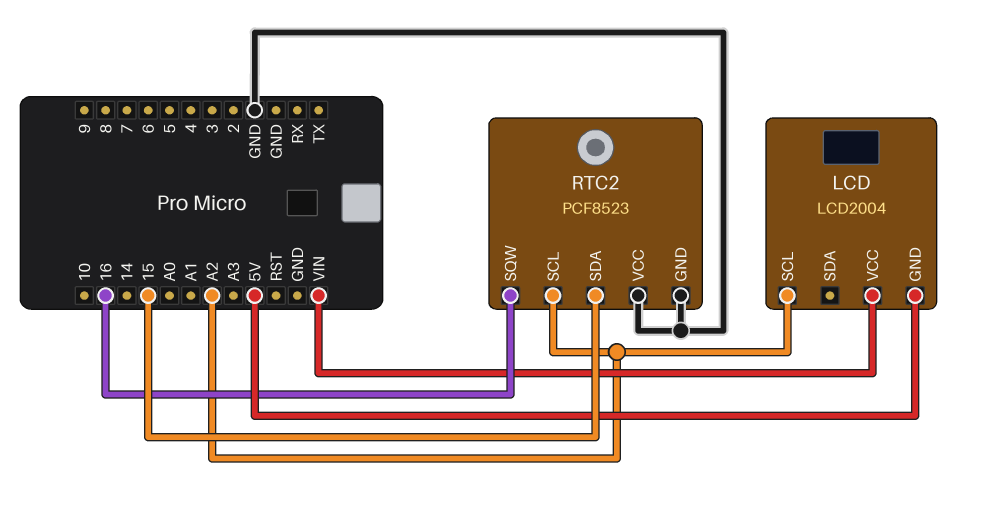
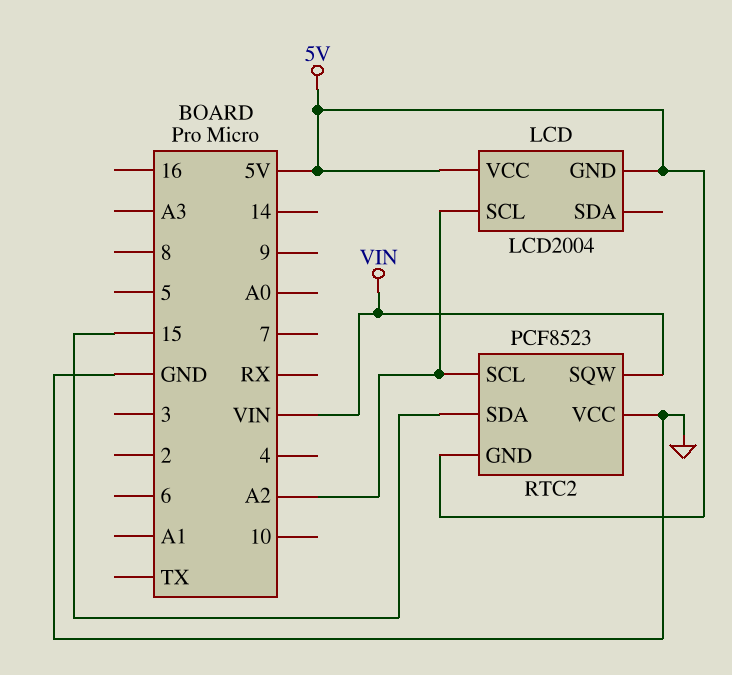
LCD pin VCC: VIN -> 5V
RTC2 pin GND: GND -> 5V
RTC2 pin SQW: 16 -> VIN

